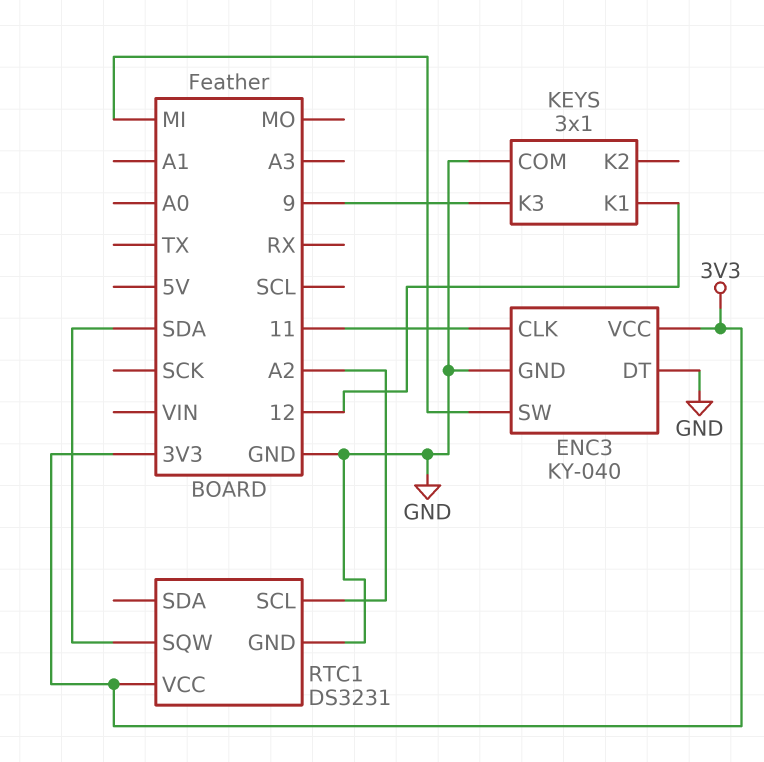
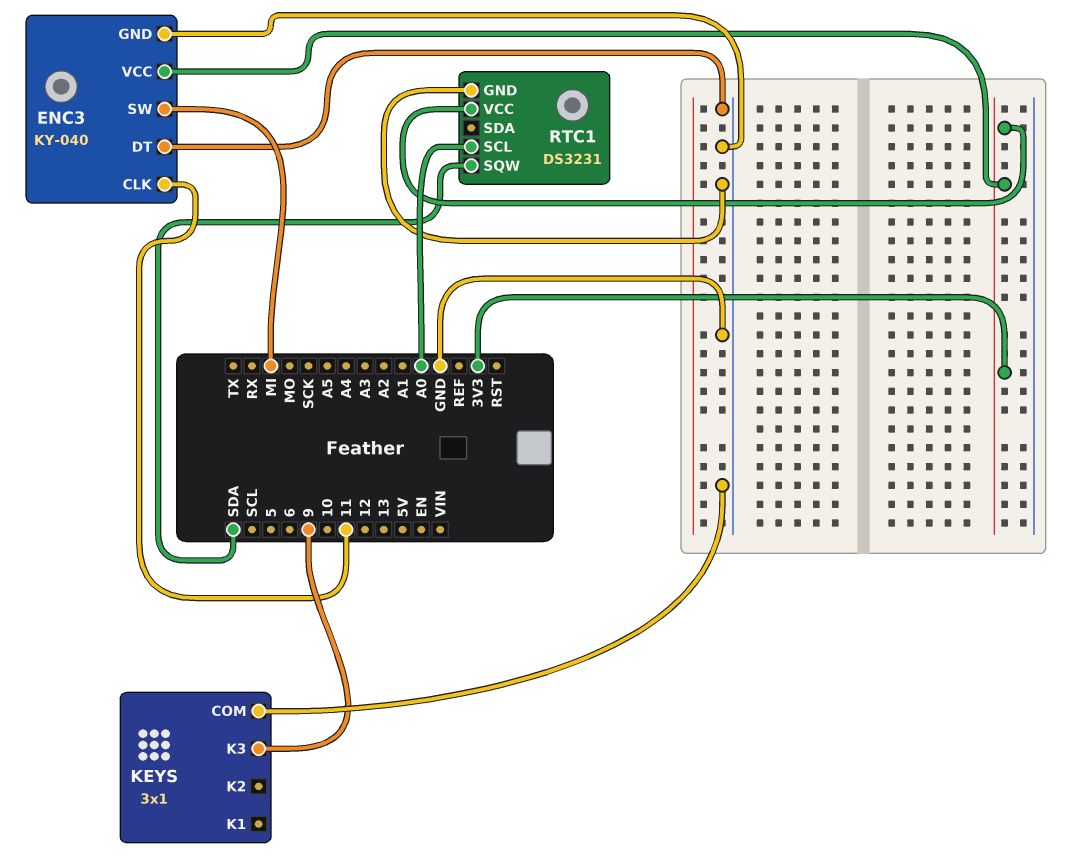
KEYS pin K1: 12 -> none
RTC1 pin SCL: A2 -> A0

